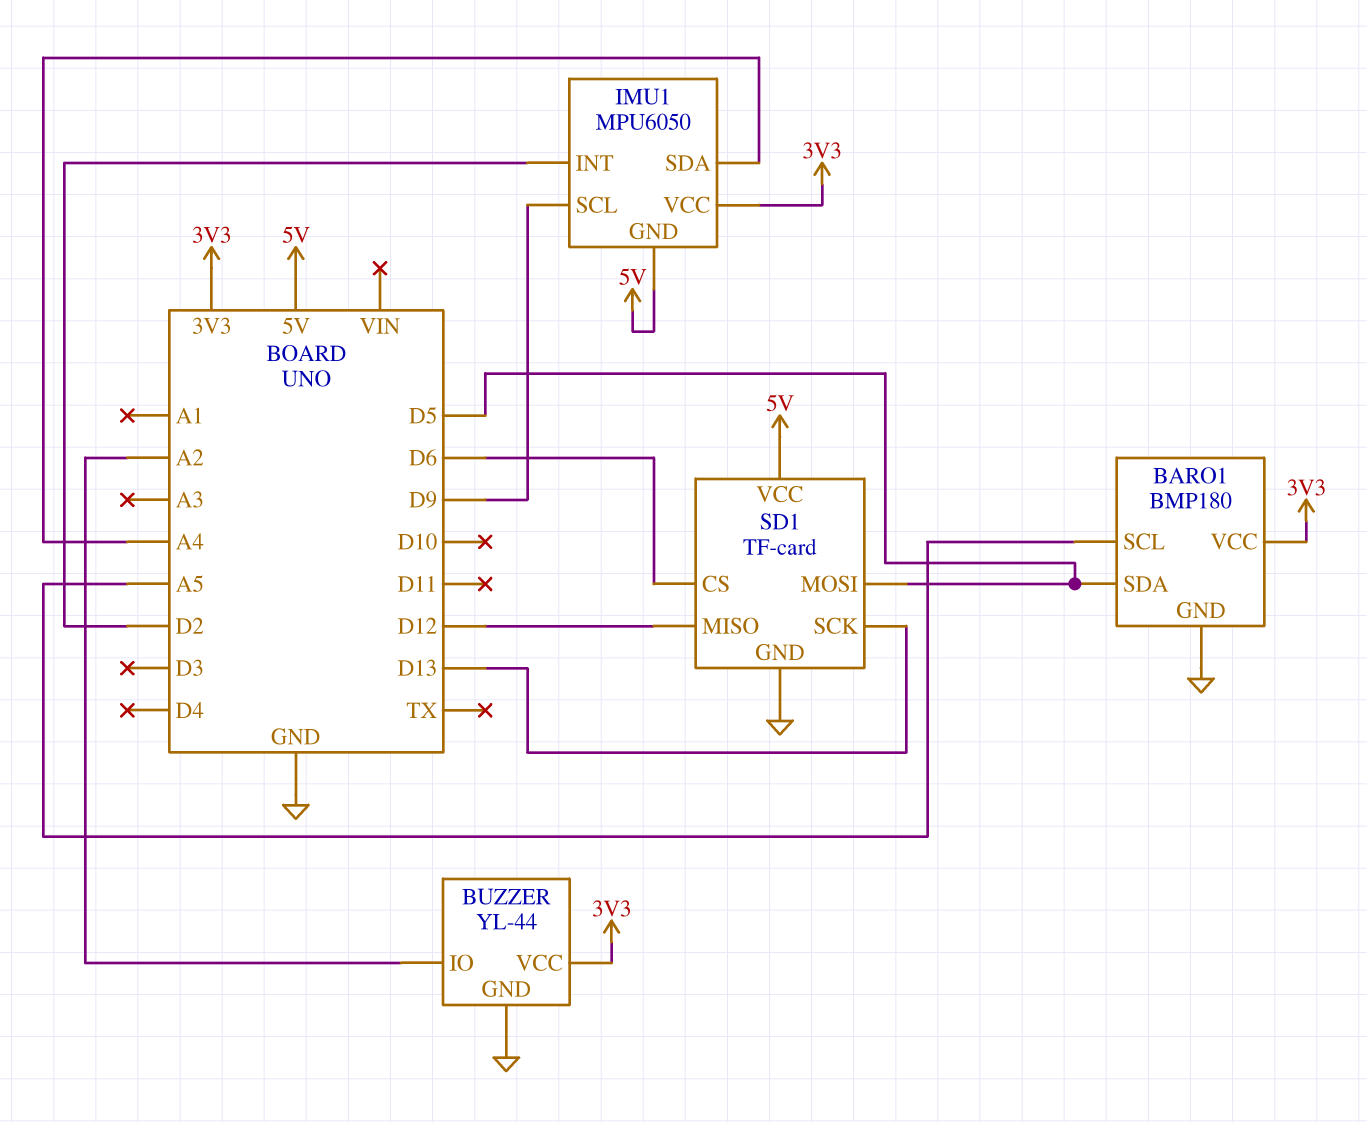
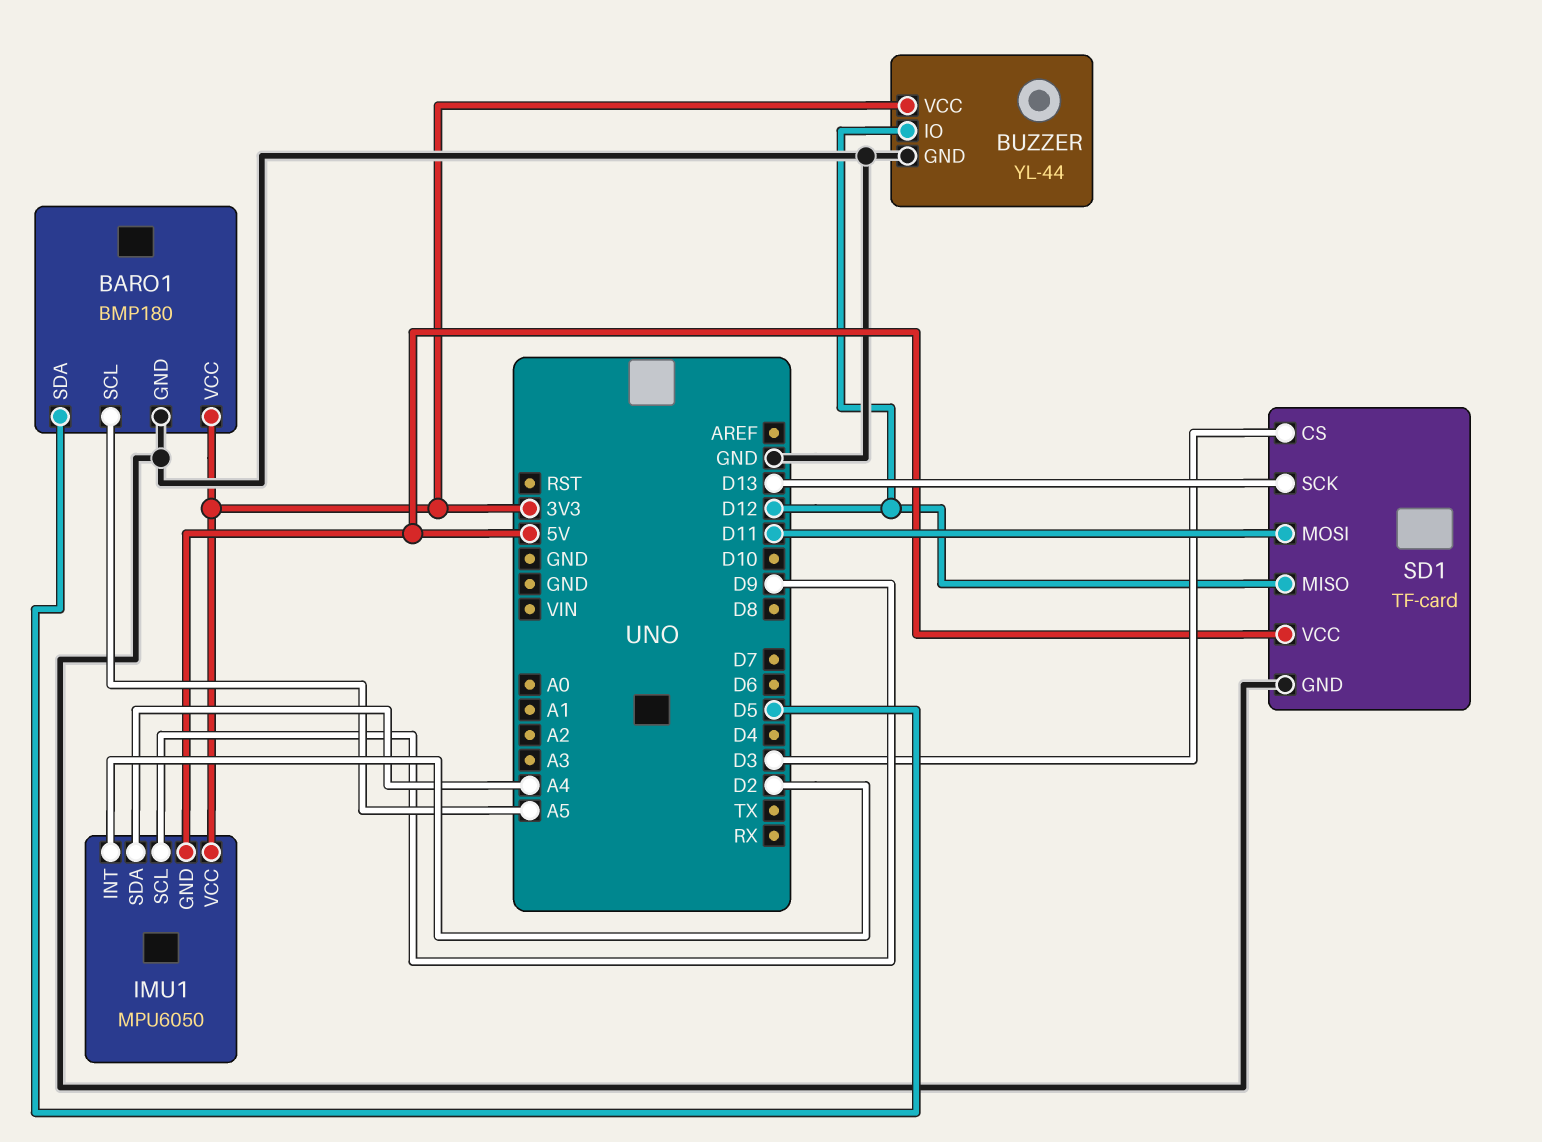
BUZZER pin IO: A2 -> D12
SD1 pin CS: D6 -> D3
SD1 pin MOSI: D5 -> D11

